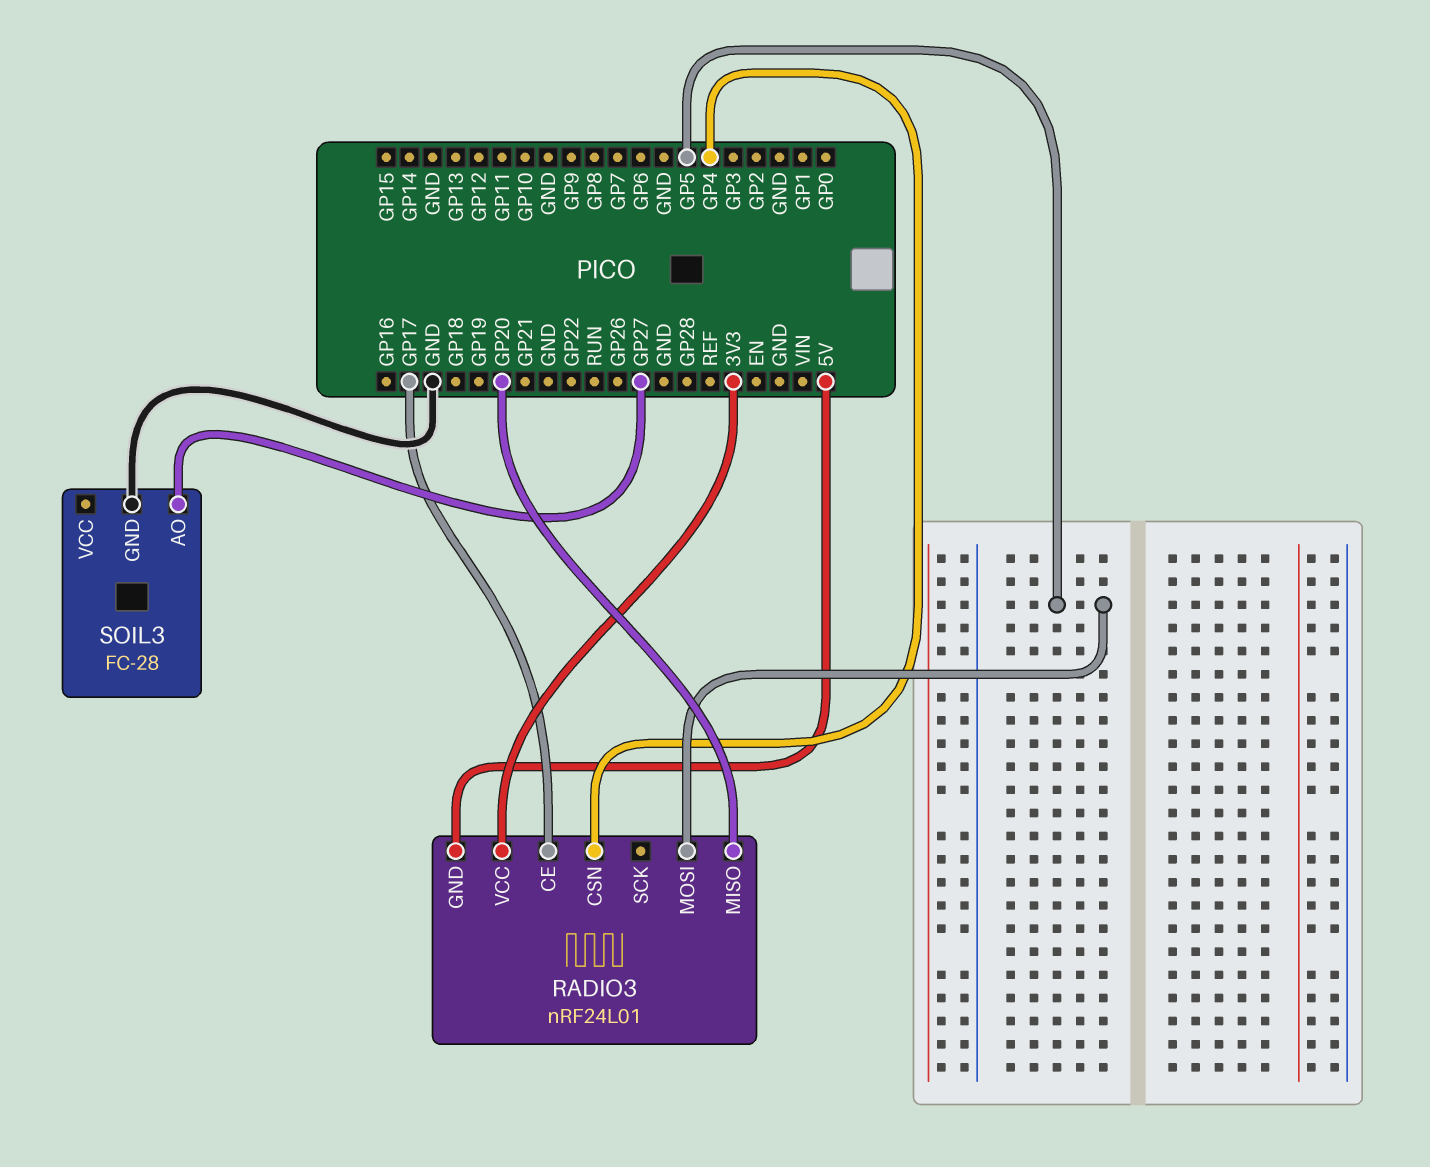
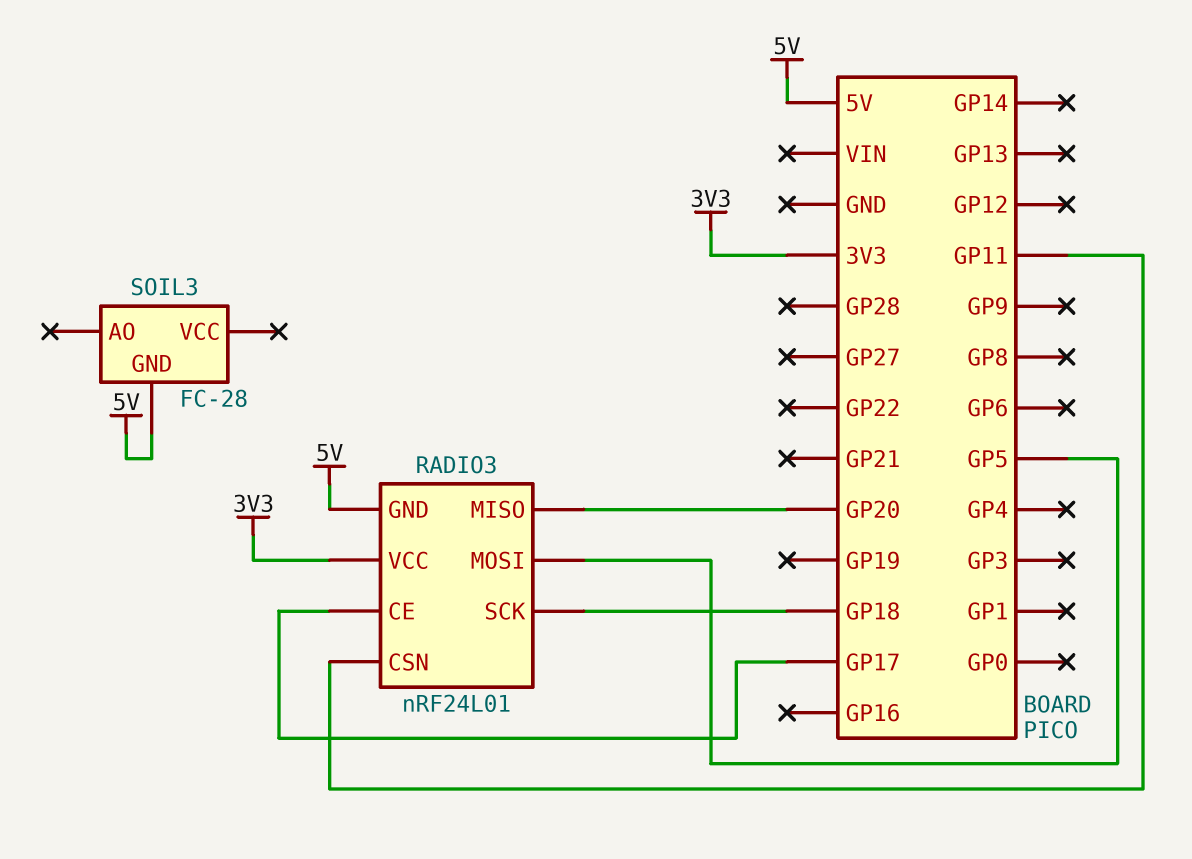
RADIO3 pin CSN: GP4 -> GP11
RADIO3 pin SCK: none -> GP18
SOIL3 pin AO: GP27 -> none
SOIL3 pin GND: GND -> 5V

